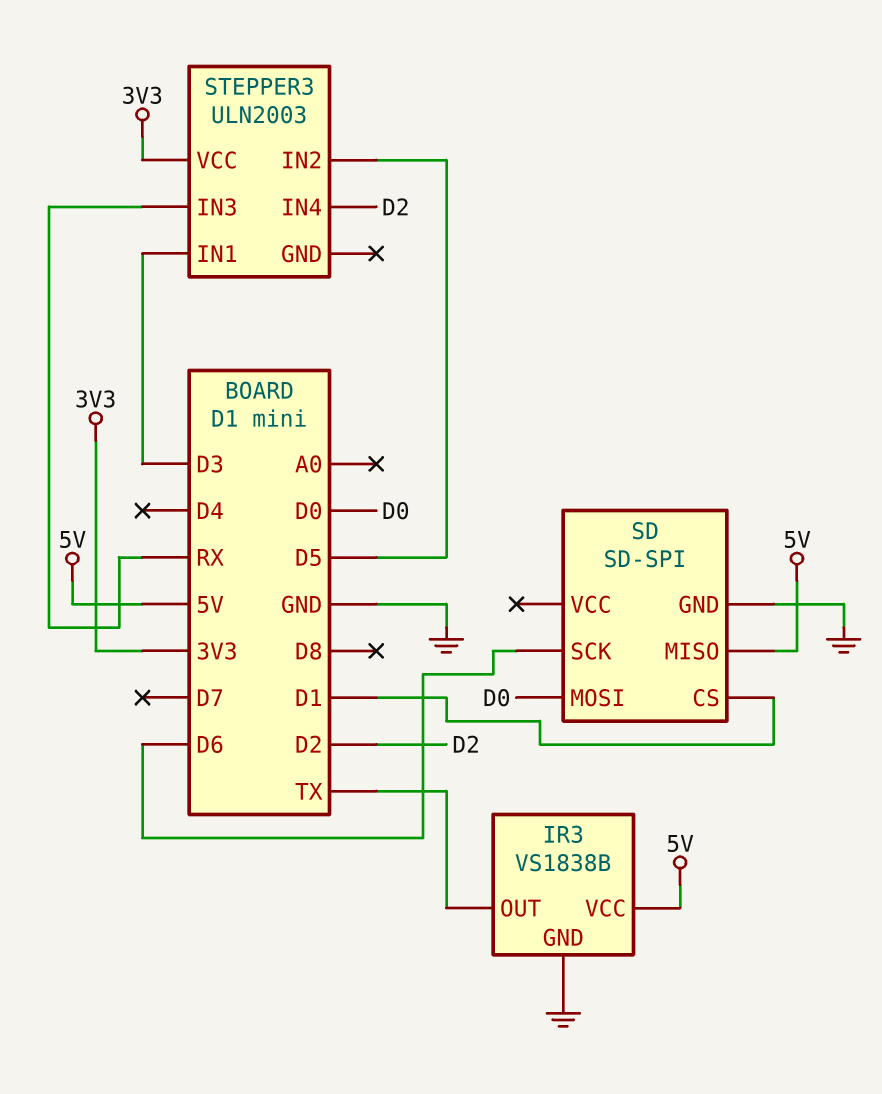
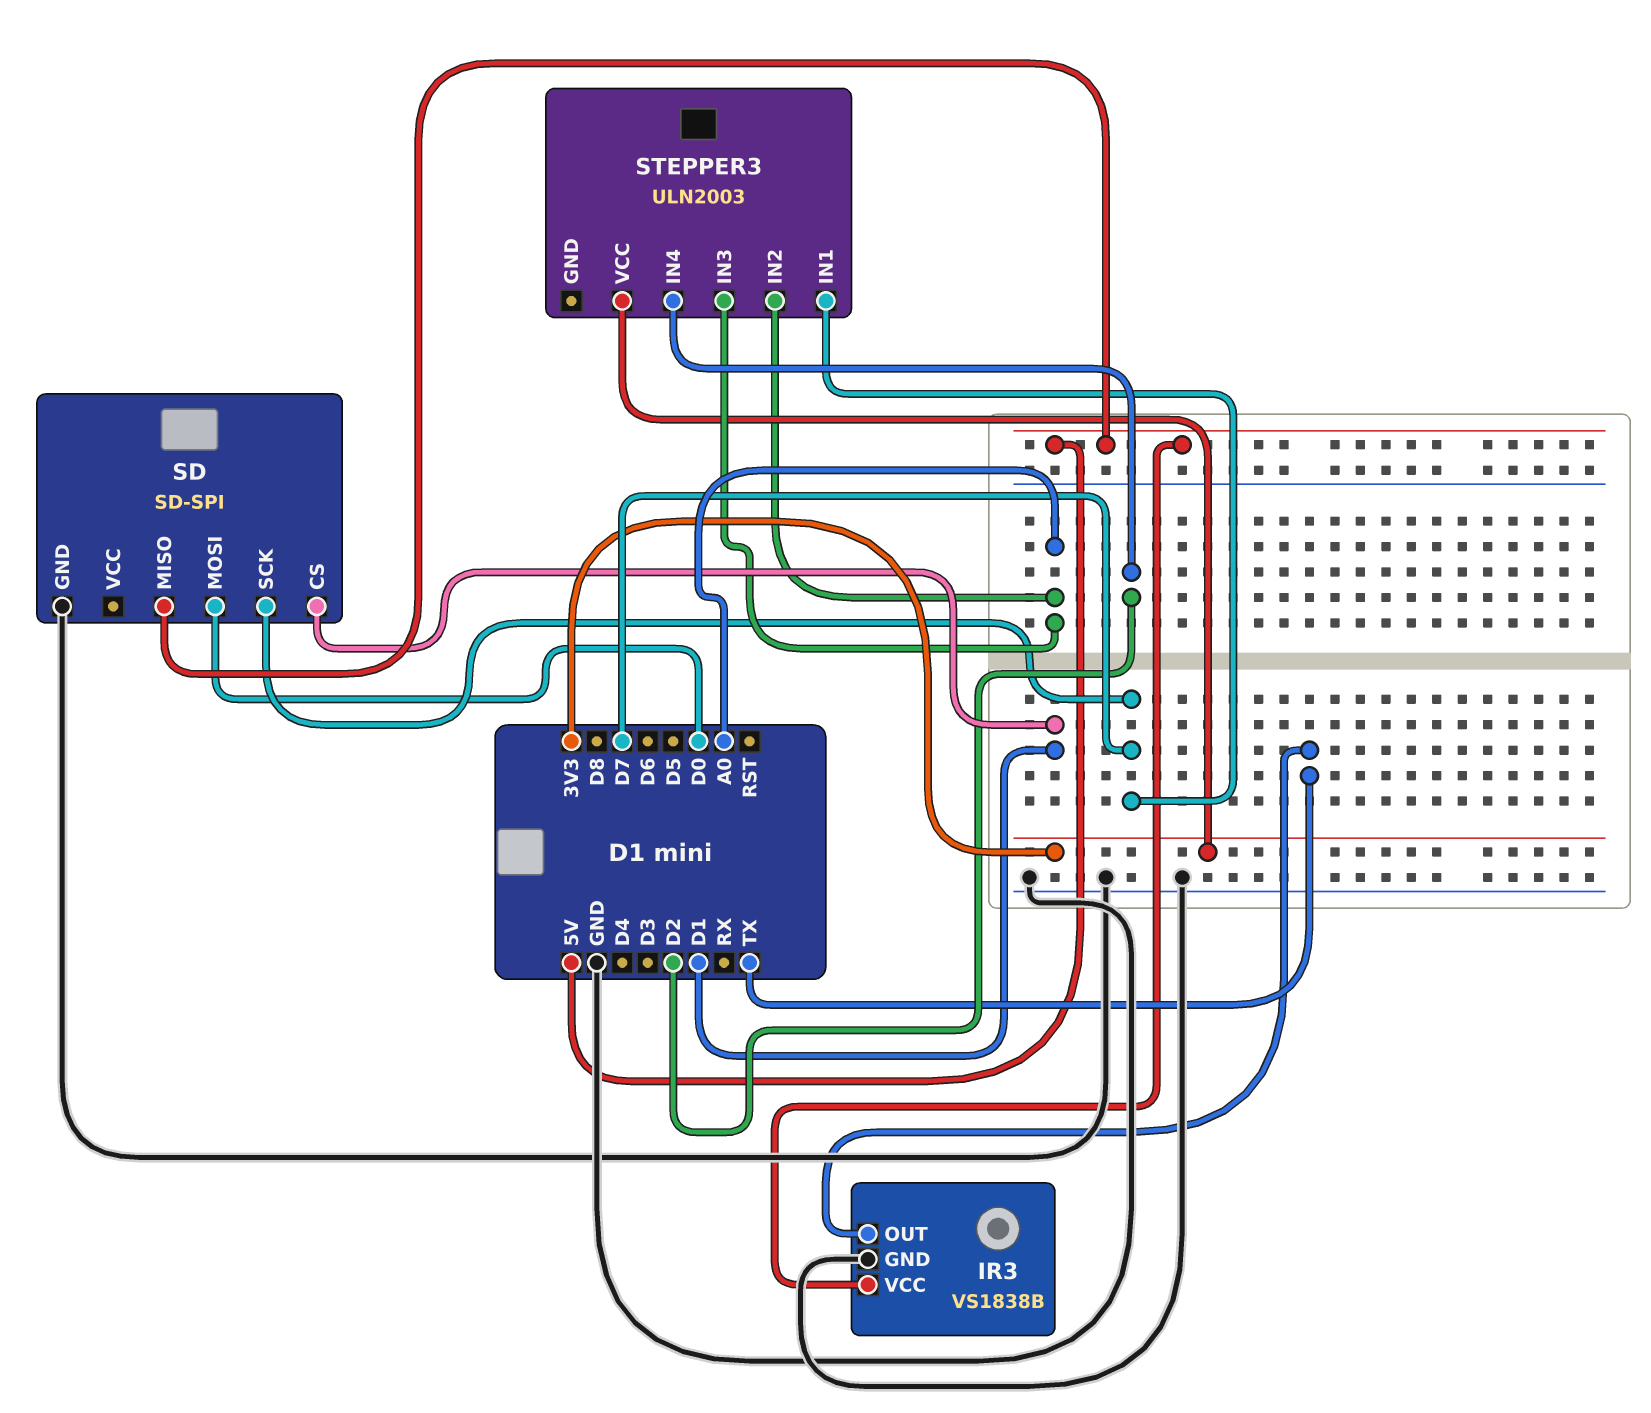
SD pin SCK: D6 -> D7
STEPPER3 pin IN1: D3 -> D7
STEPPER3 pin IN2: D5 -> A0
STEPPER3 pin IN3: RX -> A0

